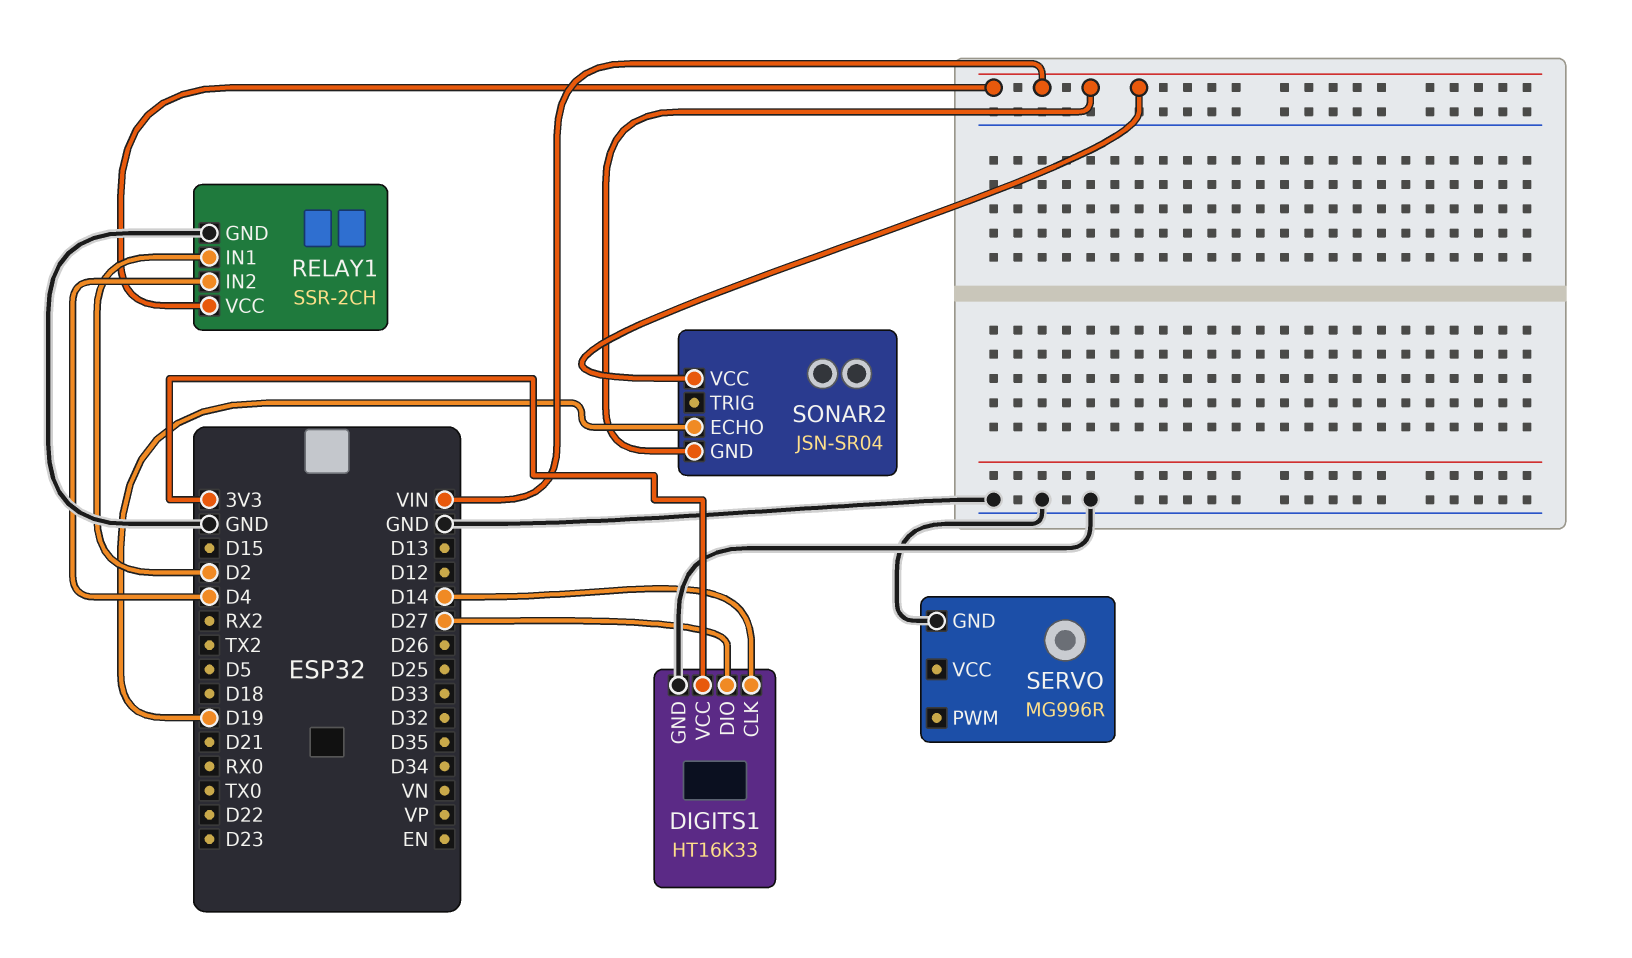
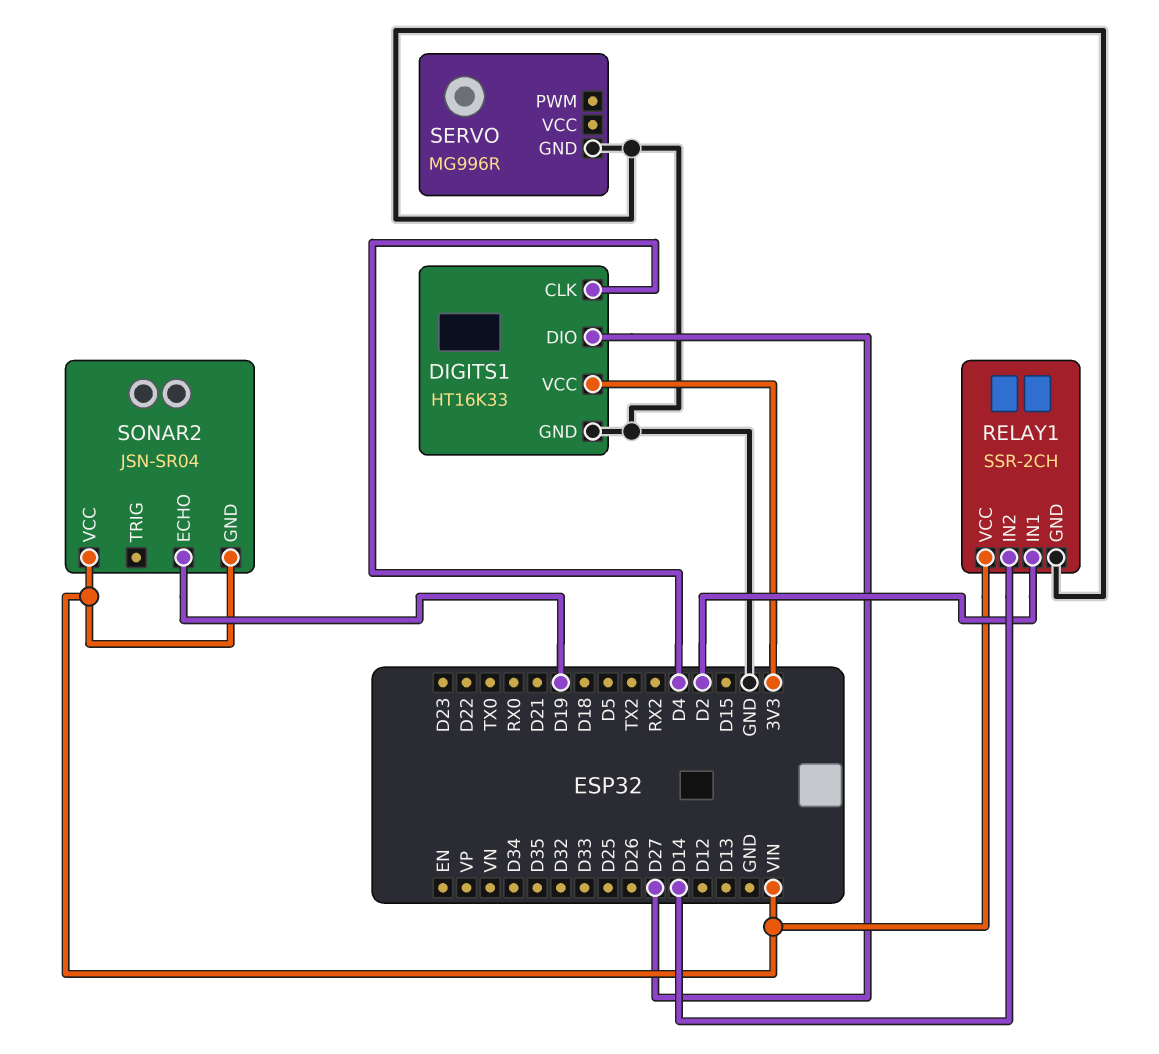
DIGITS1 pin CLK: D14 -> D4
RELAY1 pin IN2: D4 -> D14

